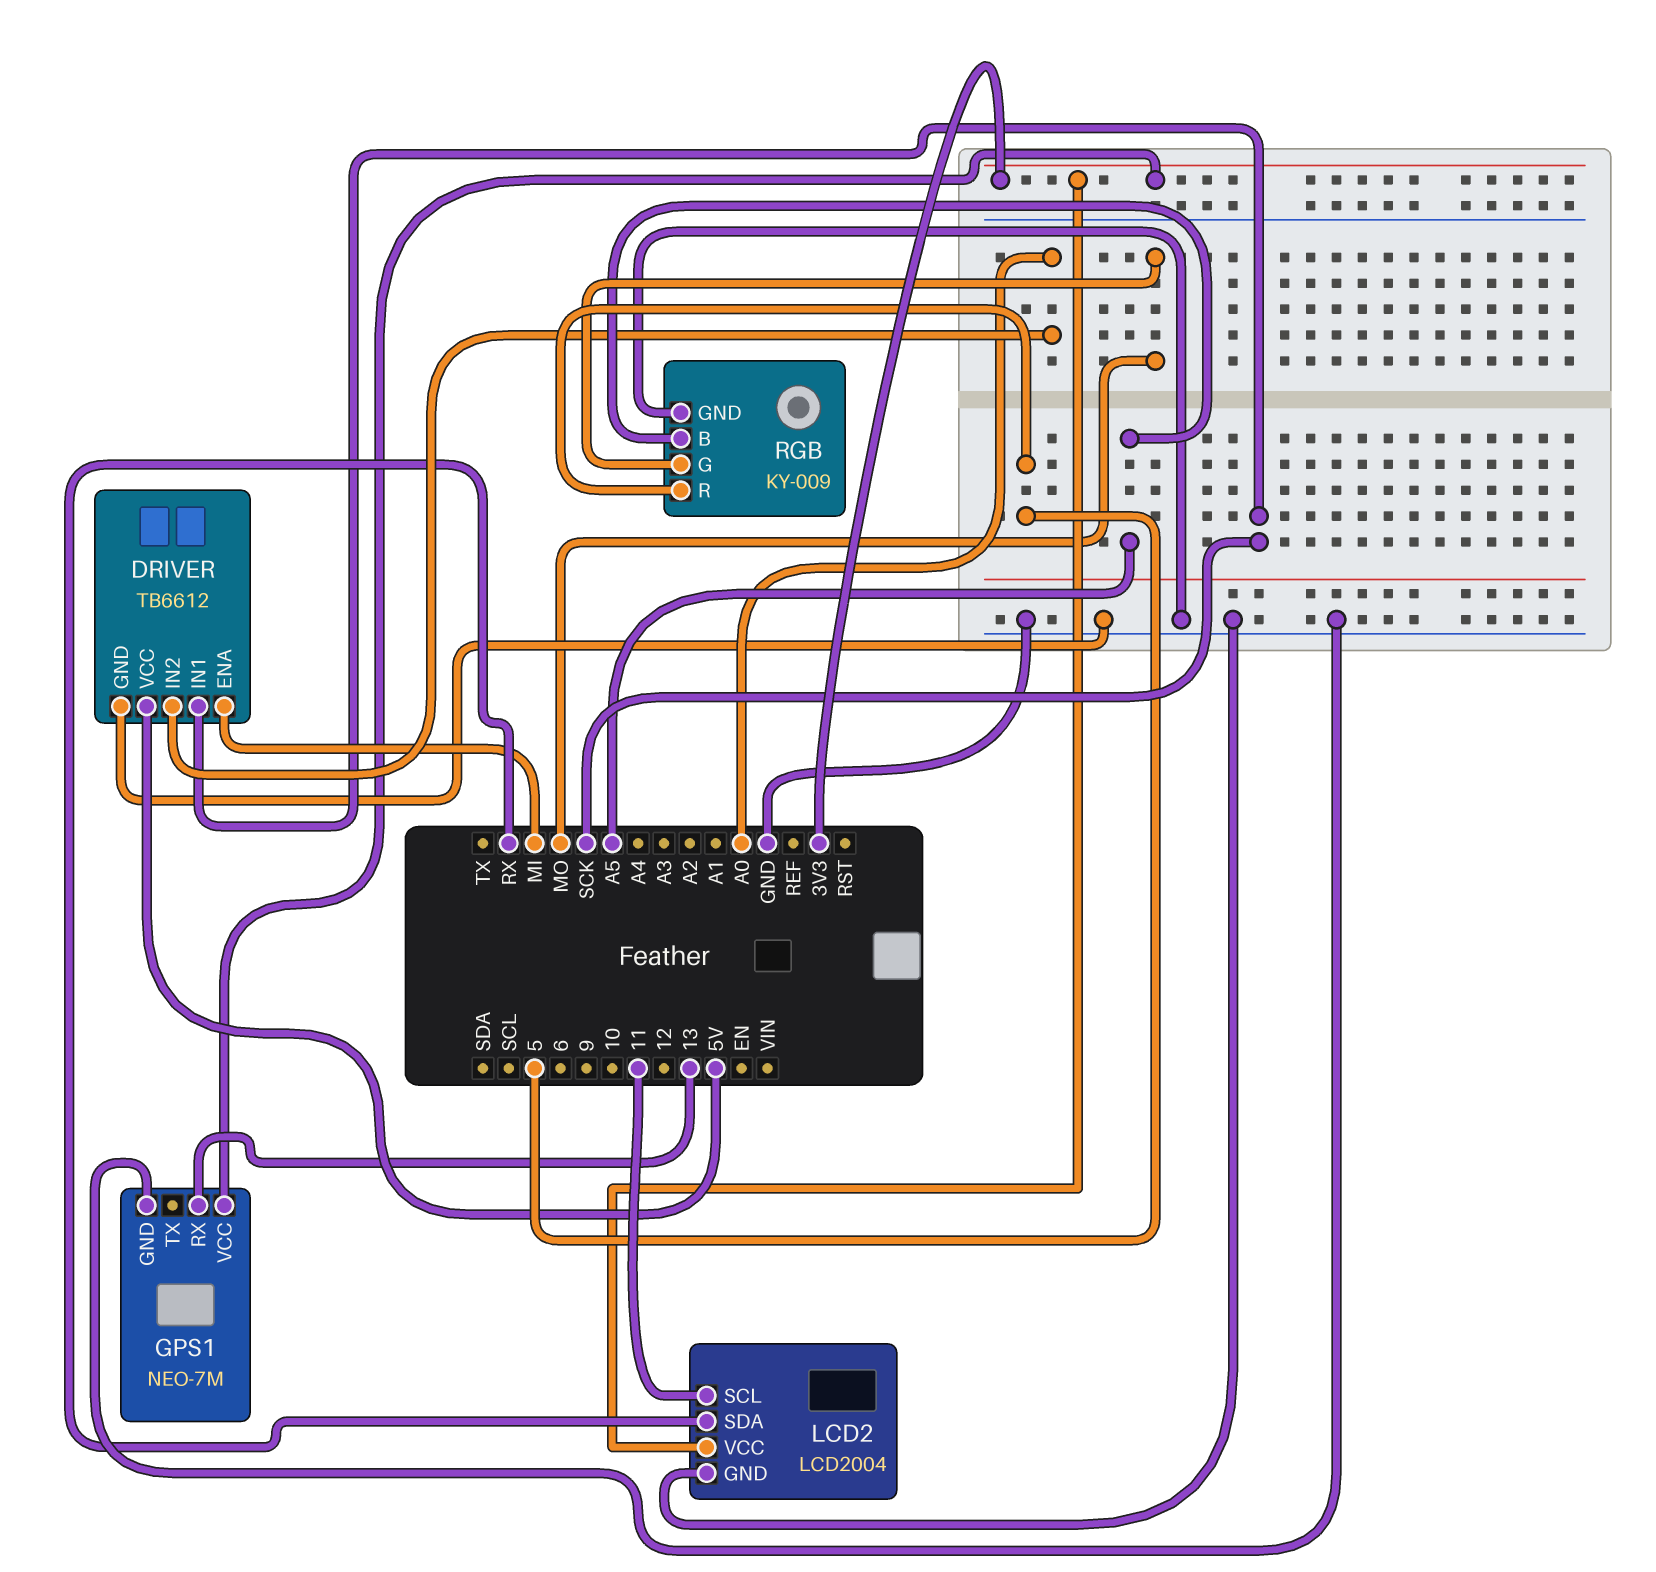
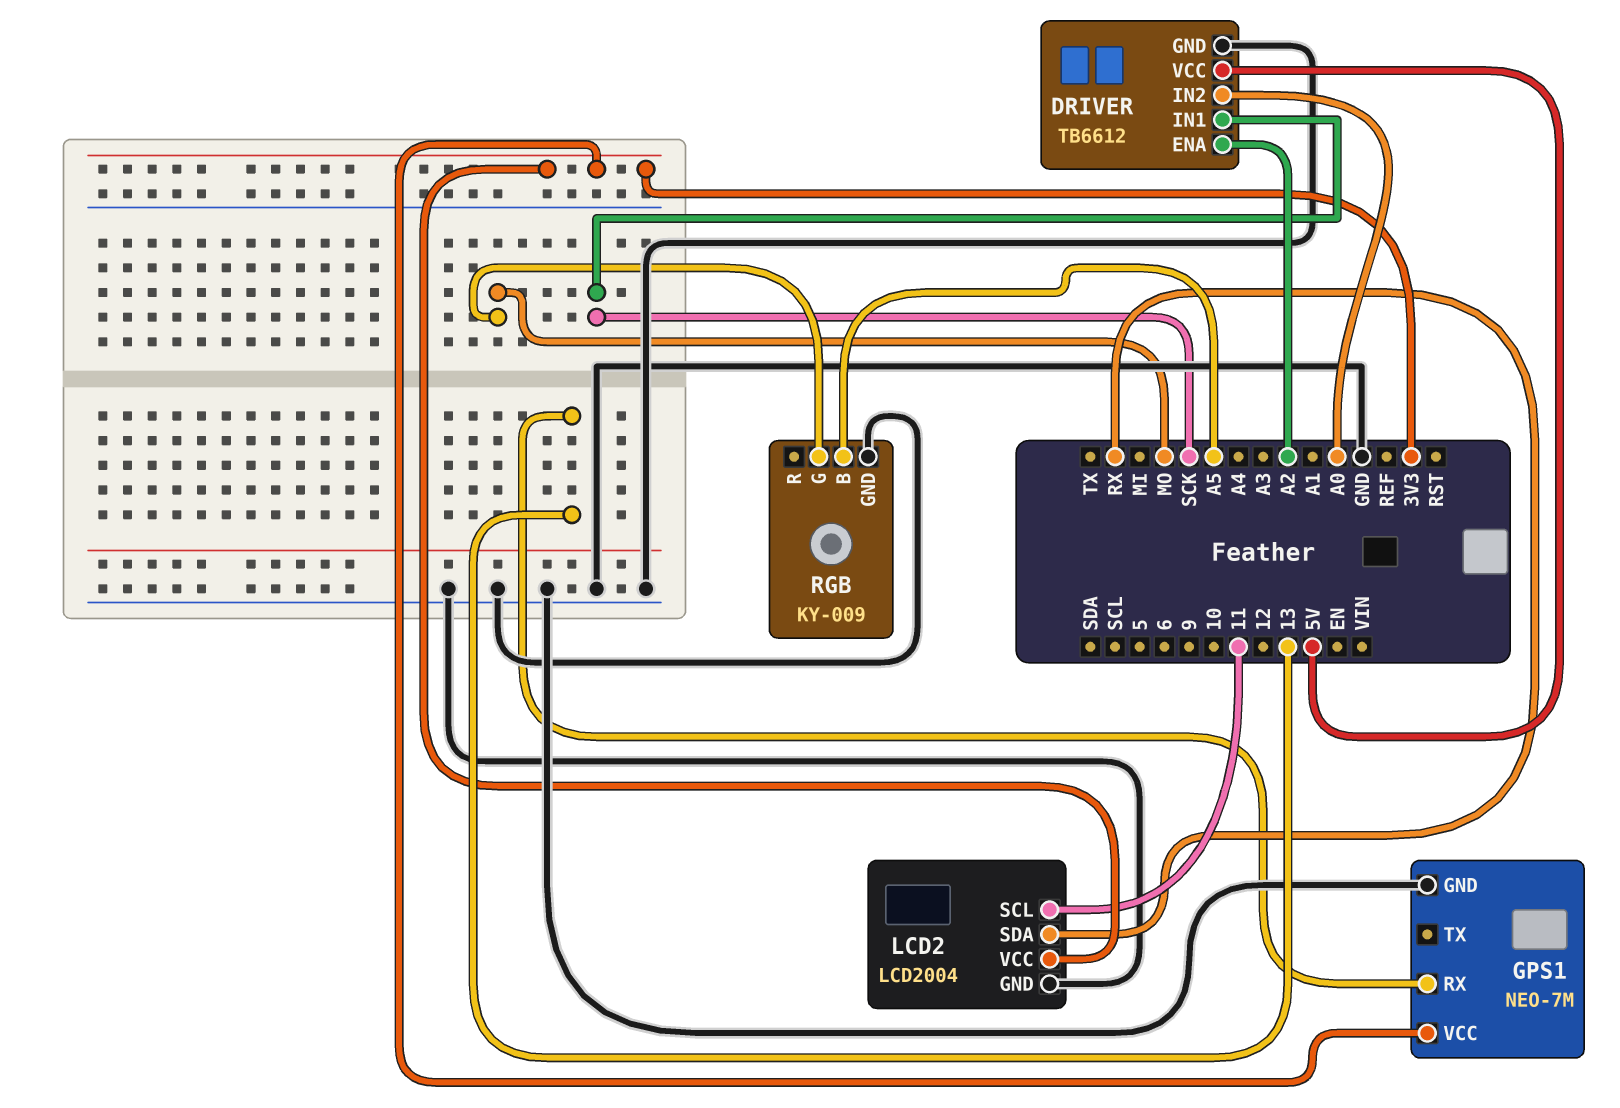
DRIVER pin ENA: MI -> A2
RGB pin R: 5 -> none

